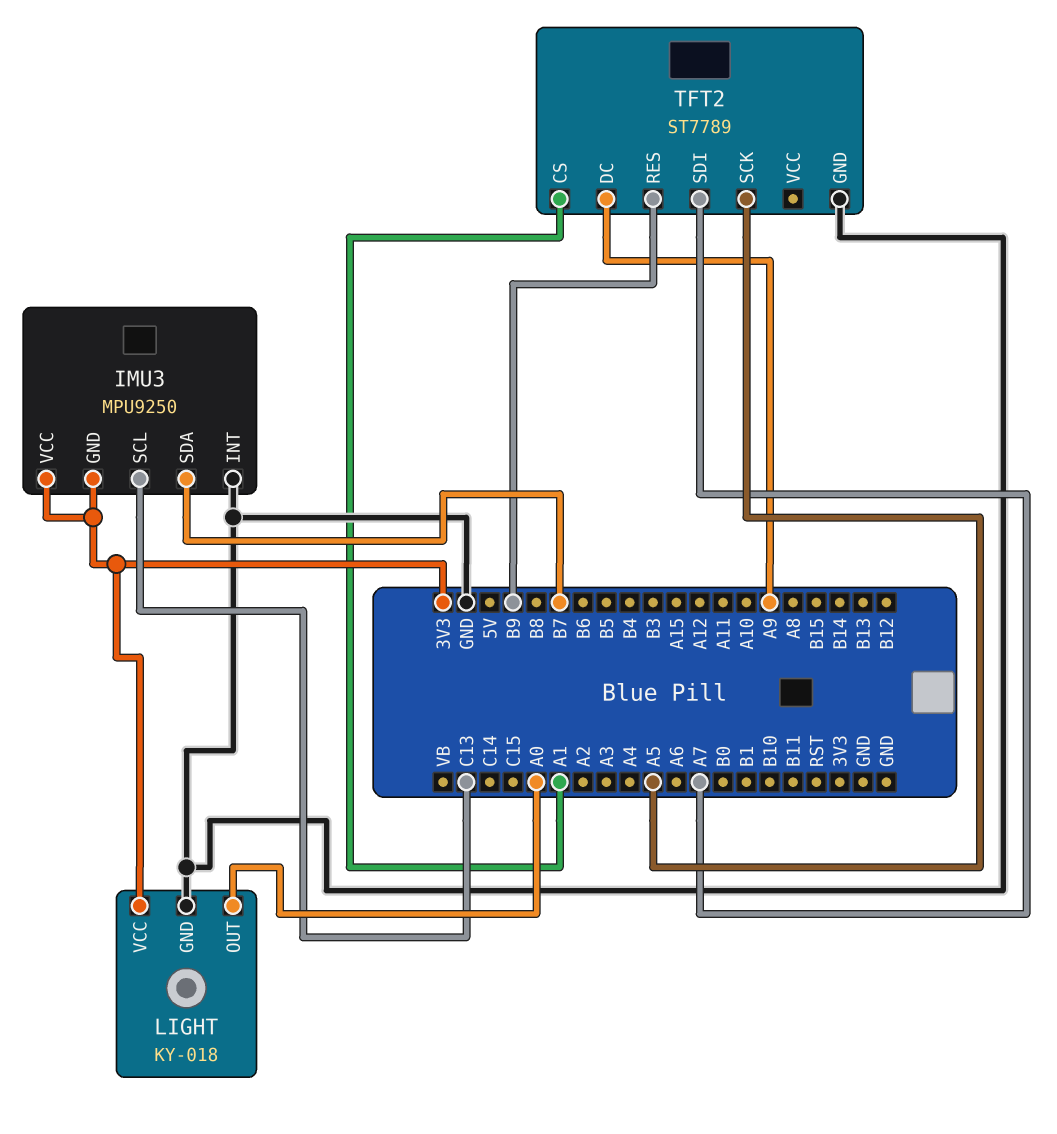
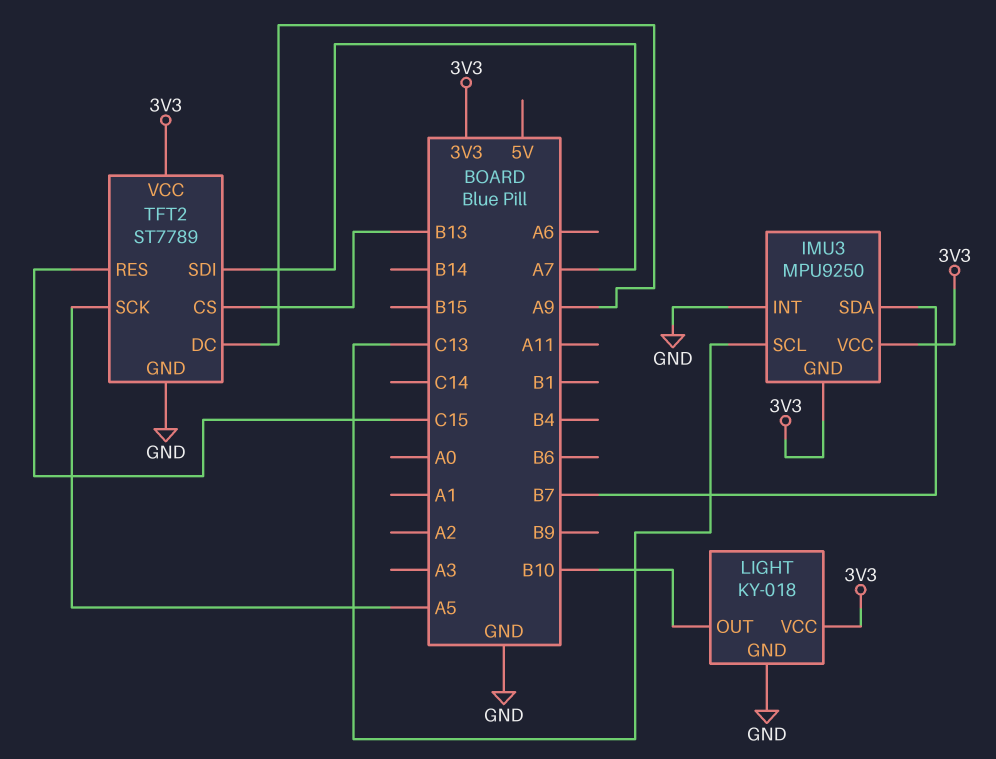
LIGHT pin OUT: A0 -> B10
TFT2 pin CS: A1 -> B13
TFT2 pin RES: B9 -> C15
TFT2 pin VCC: none -> 3V3

